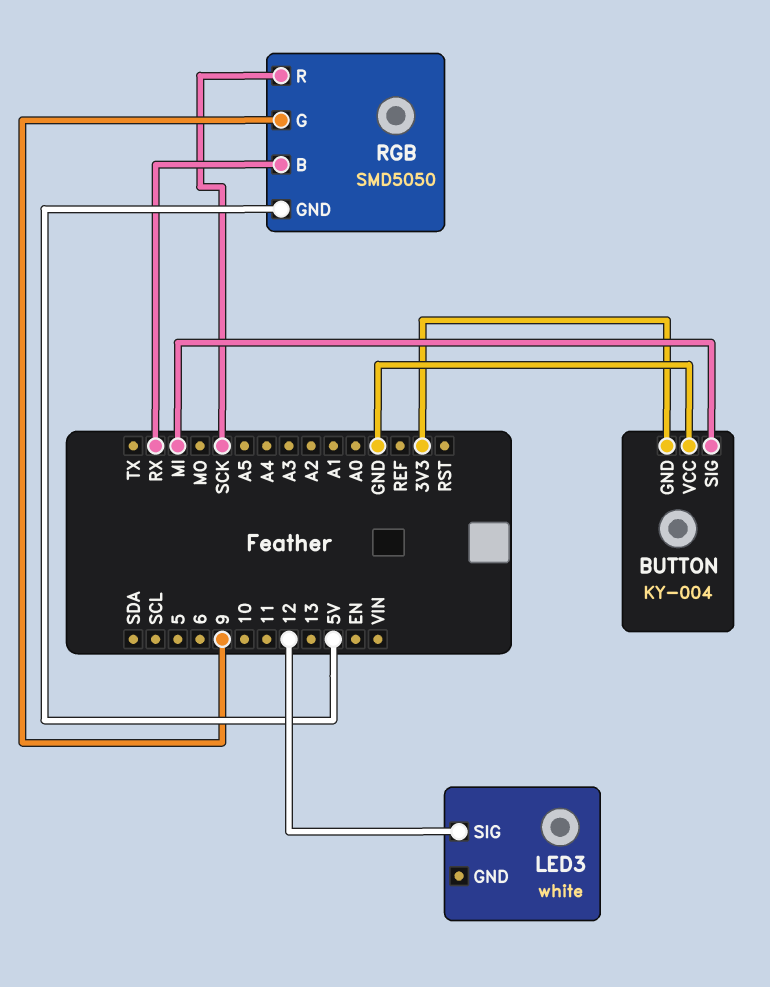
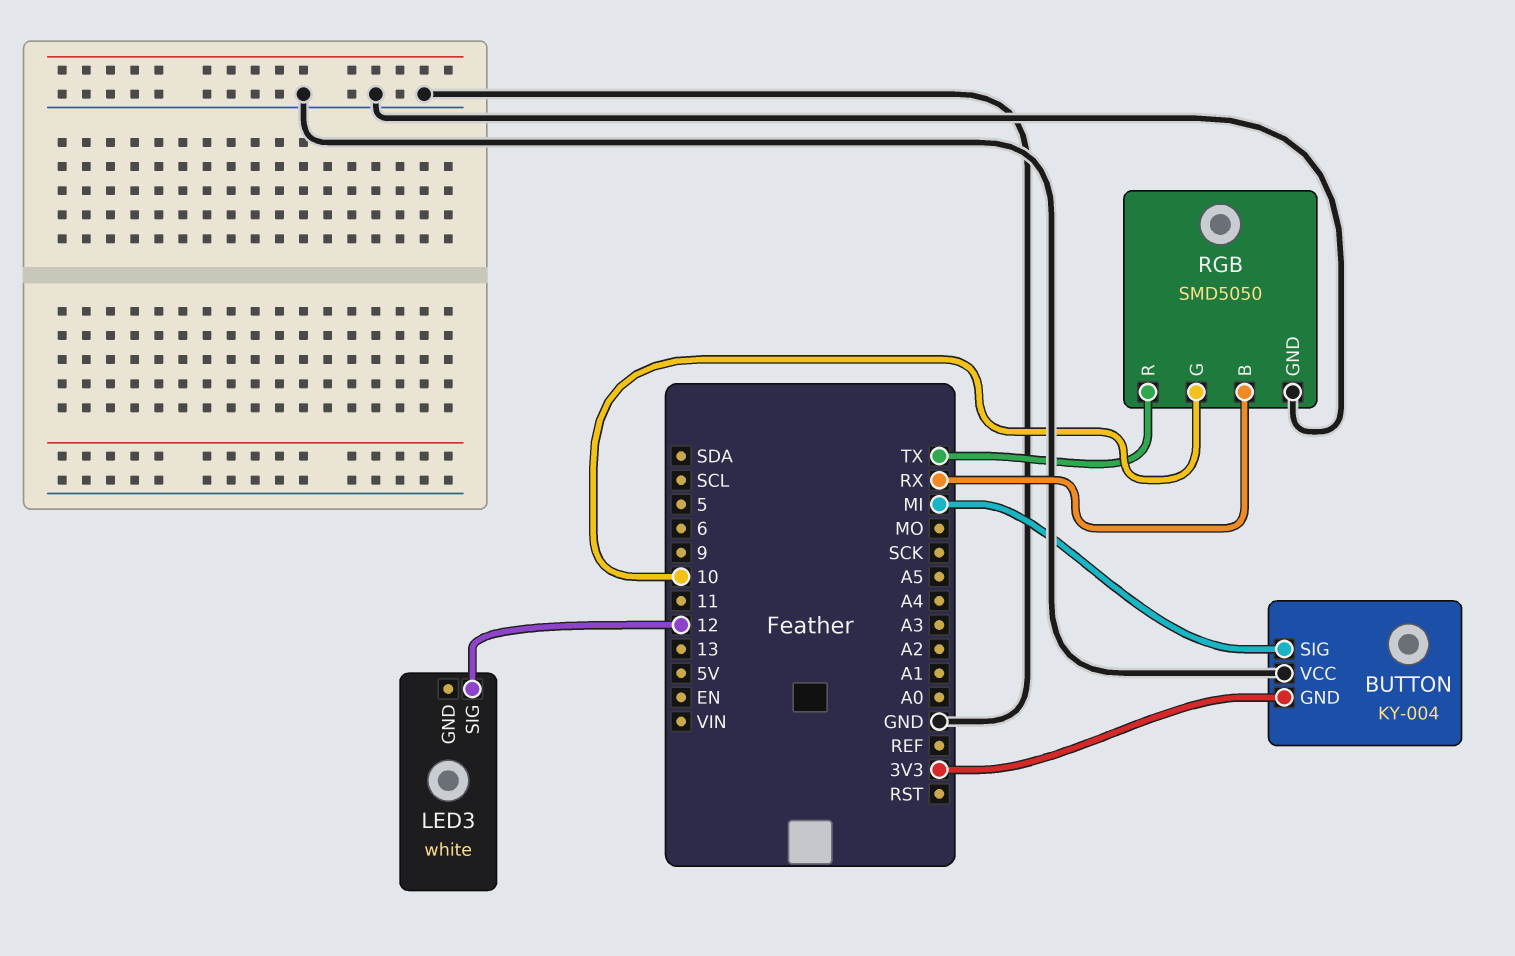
RGB pin G: 9 -> 10
RGB pin GND: 5V -> GND
RGB pin R: SCK -> TX

